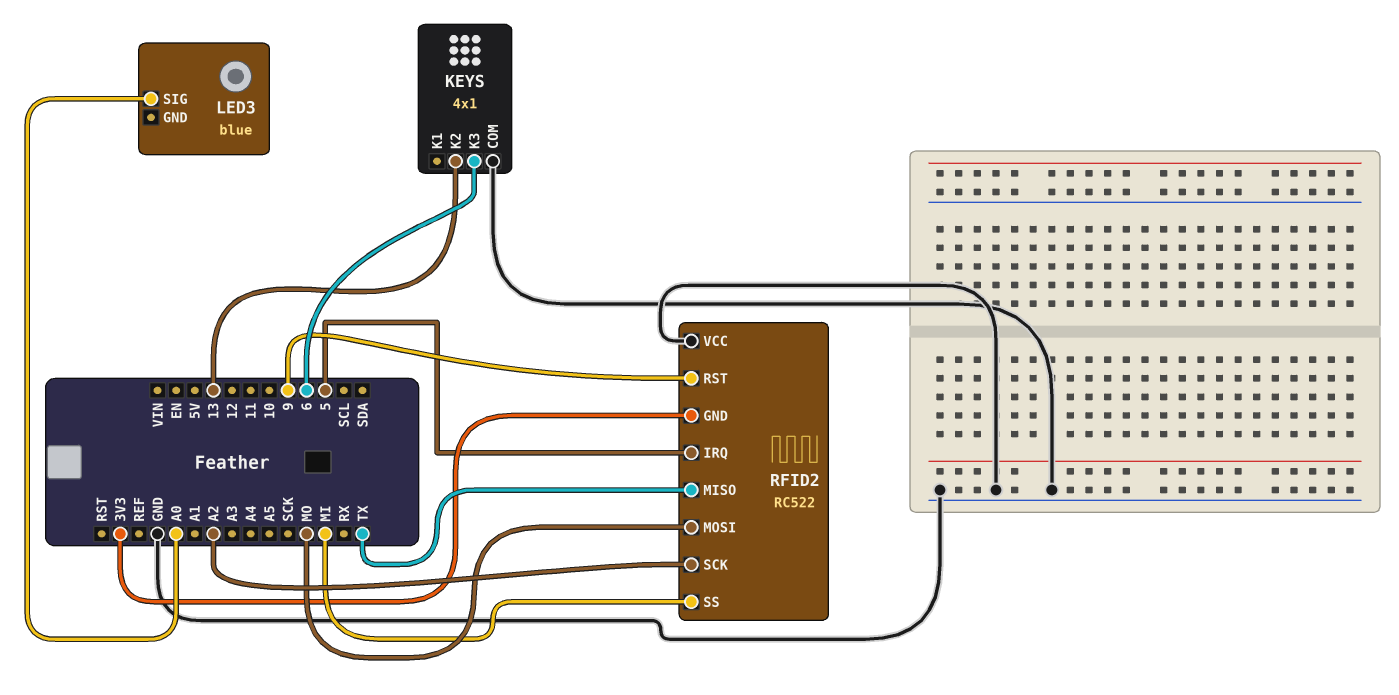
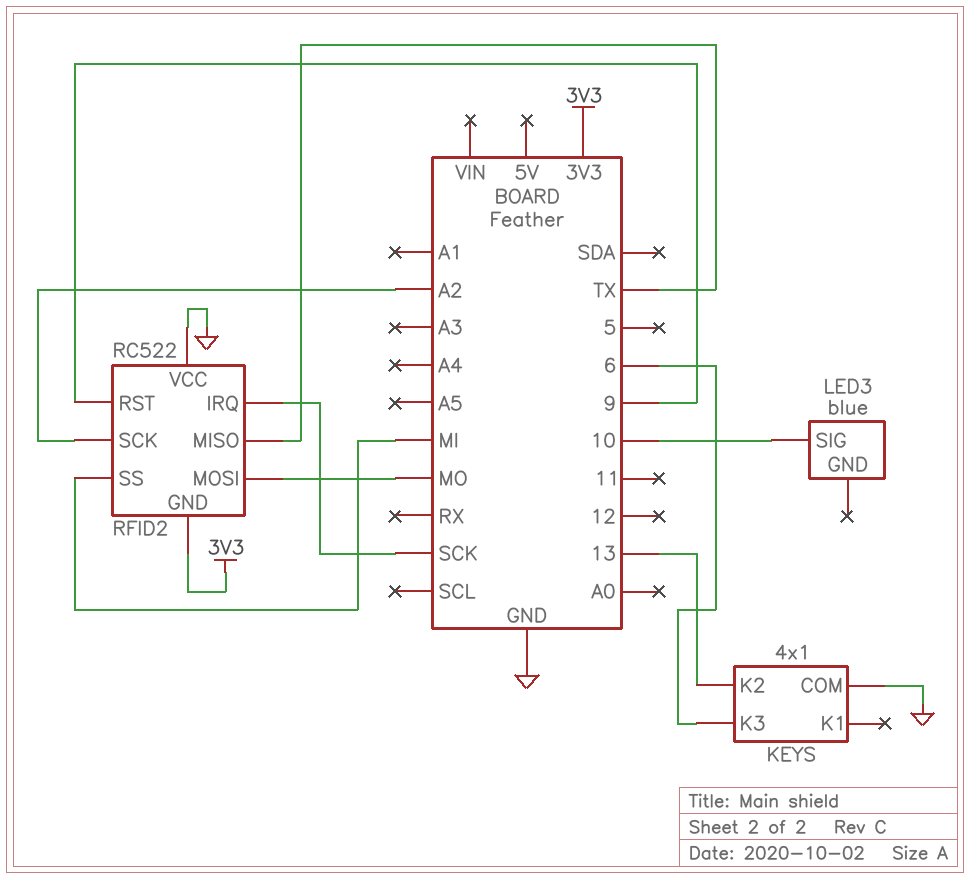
LED3 pin SIG: A0 -> 10
RFID2 pin IRQ: 5 -> SCK

